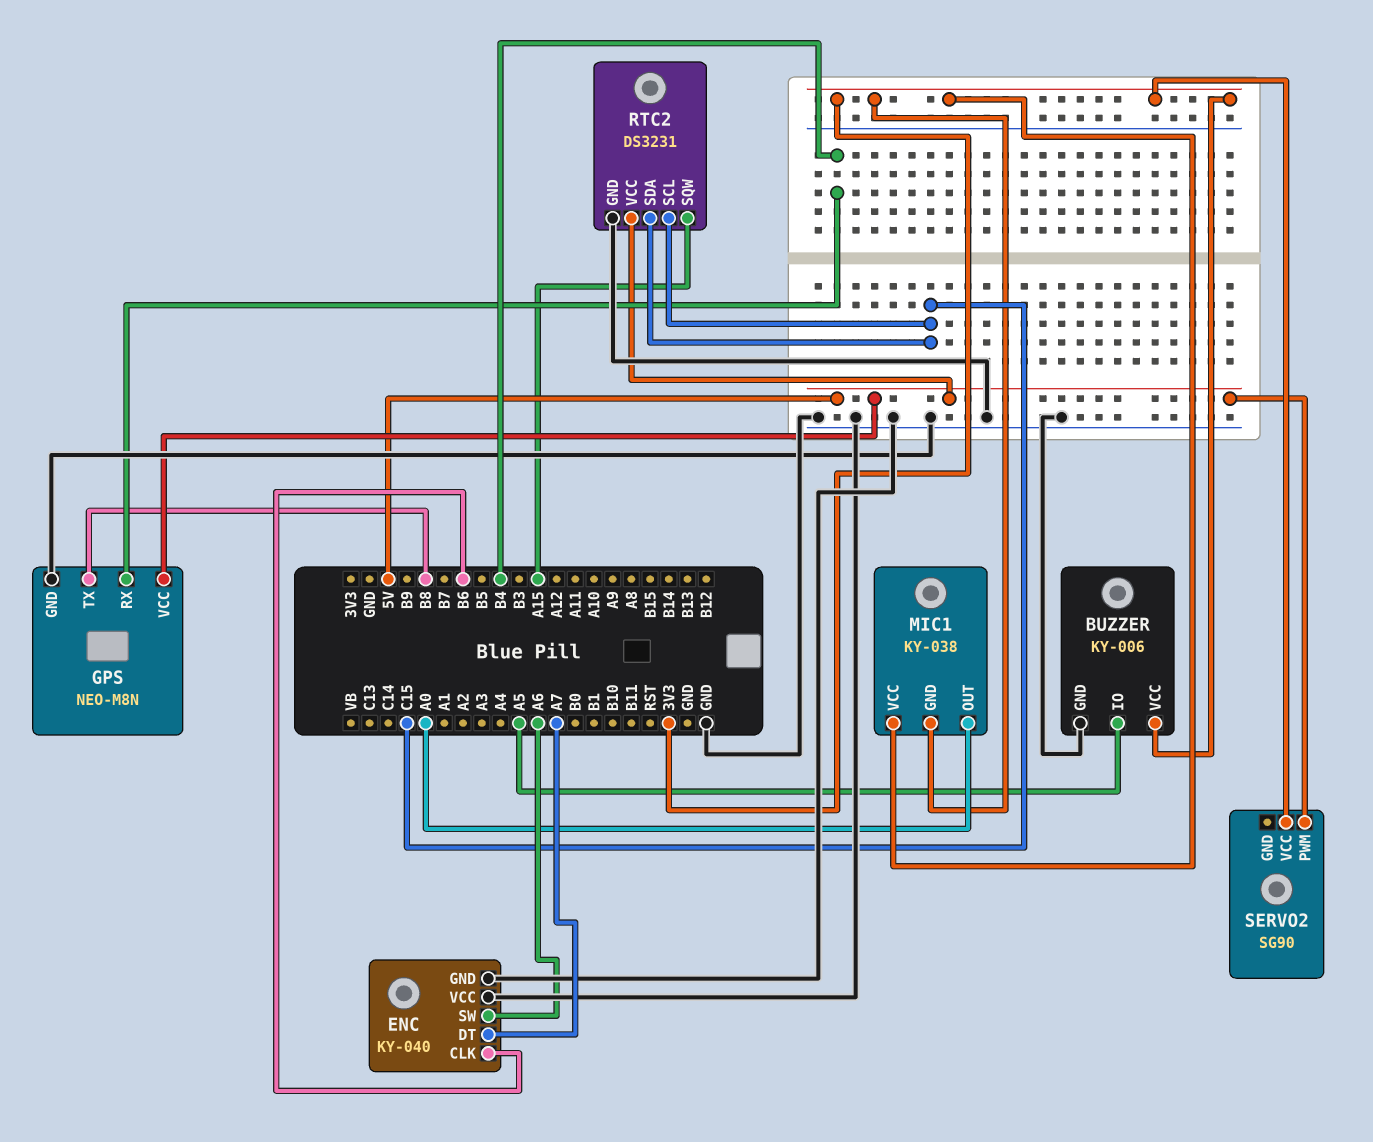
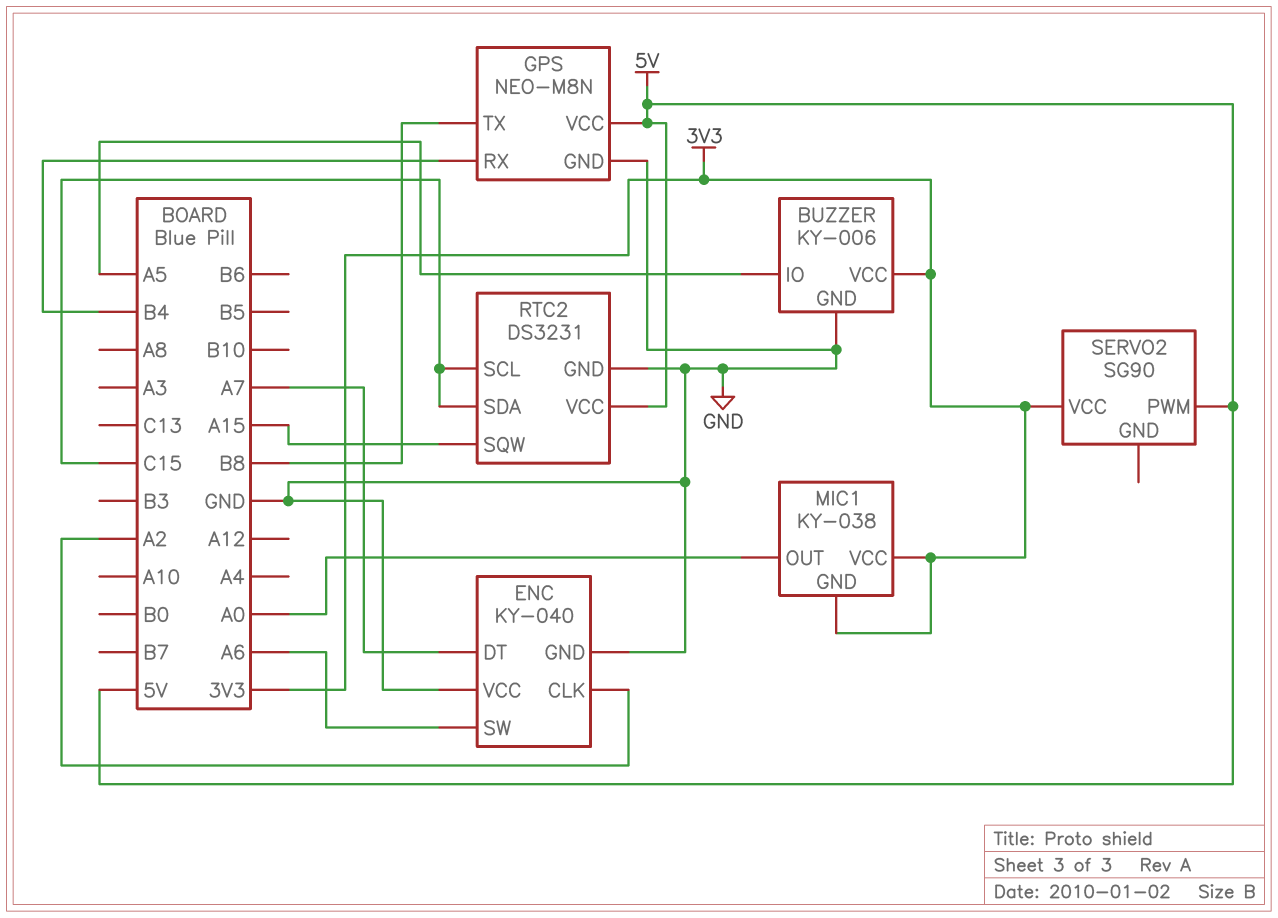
ENC pin CLK: B6 -> A2

